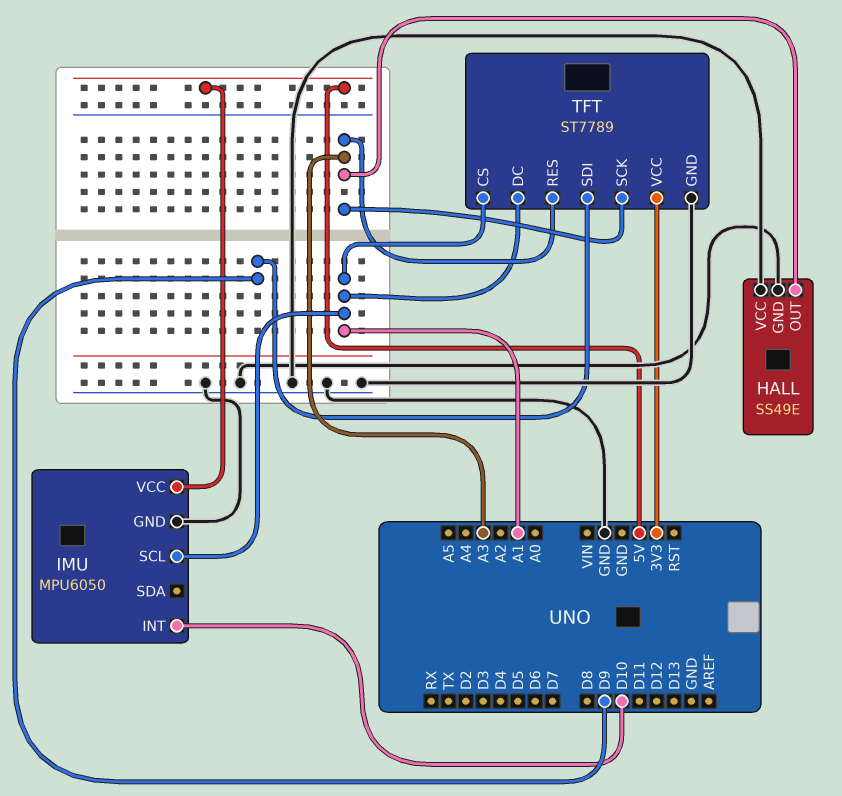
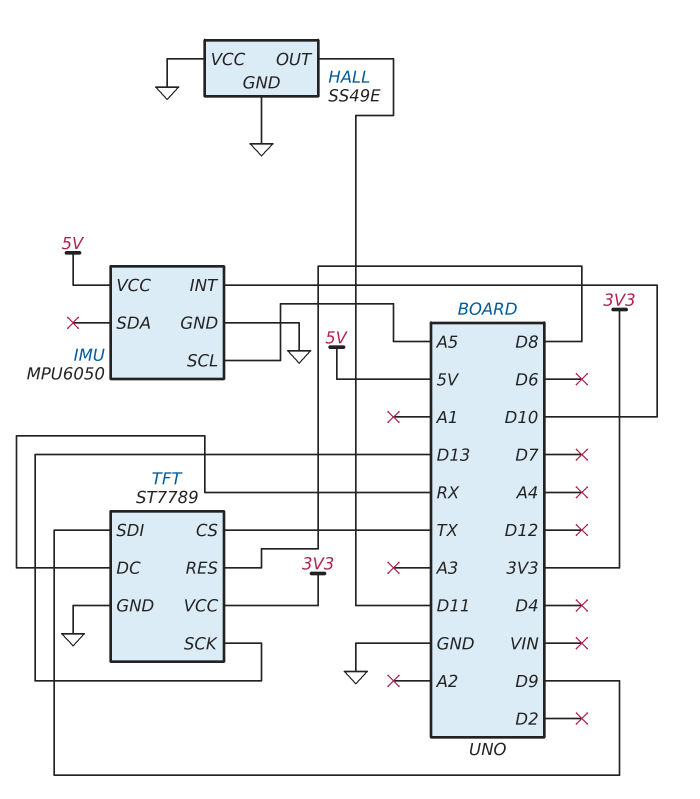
HALL pin OUT: A3 -> D11
IMU pin SCL: A1 -> A5
TFT pin CS: A1 -> TX
TFT pin DC: A1 -> RX
TFT pin RES: A3 -> D8
TFT pin SCK: A3 -> D13

